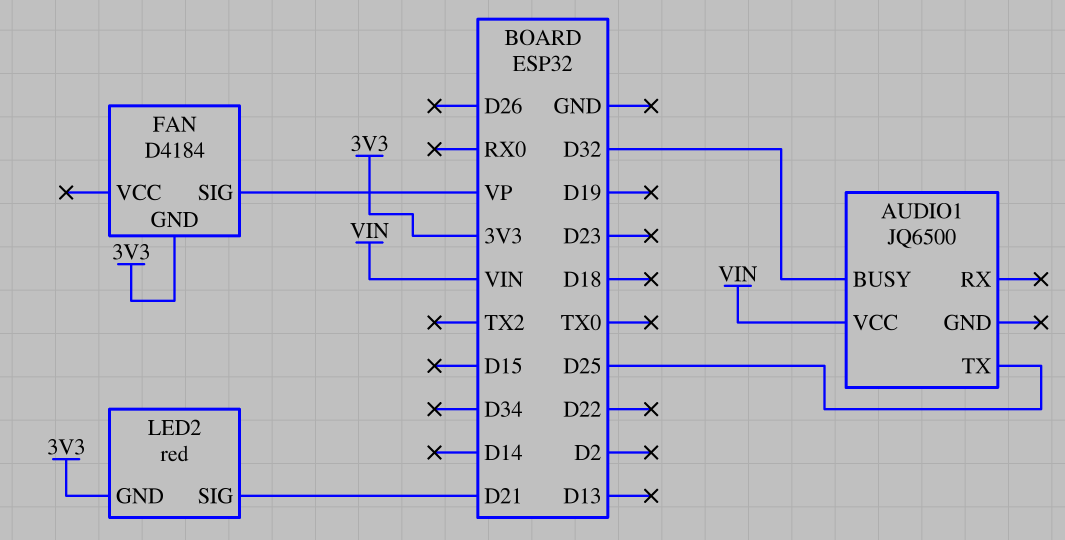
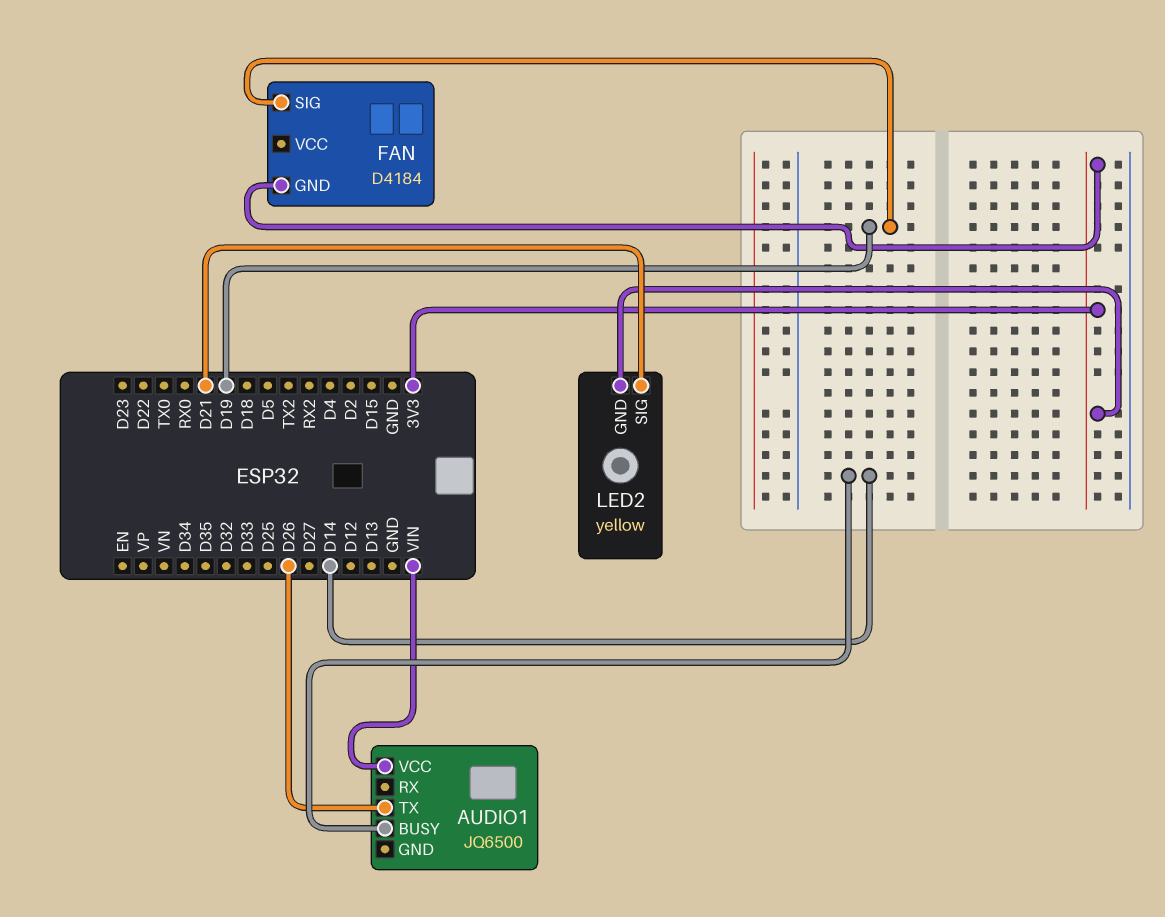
AUDIO1 pin BUSY: D32 -> D14
AUDIO1 pin TX: D25 -> D26
FAN pin SIG: VP -> D19
LED2: red -> yellow

